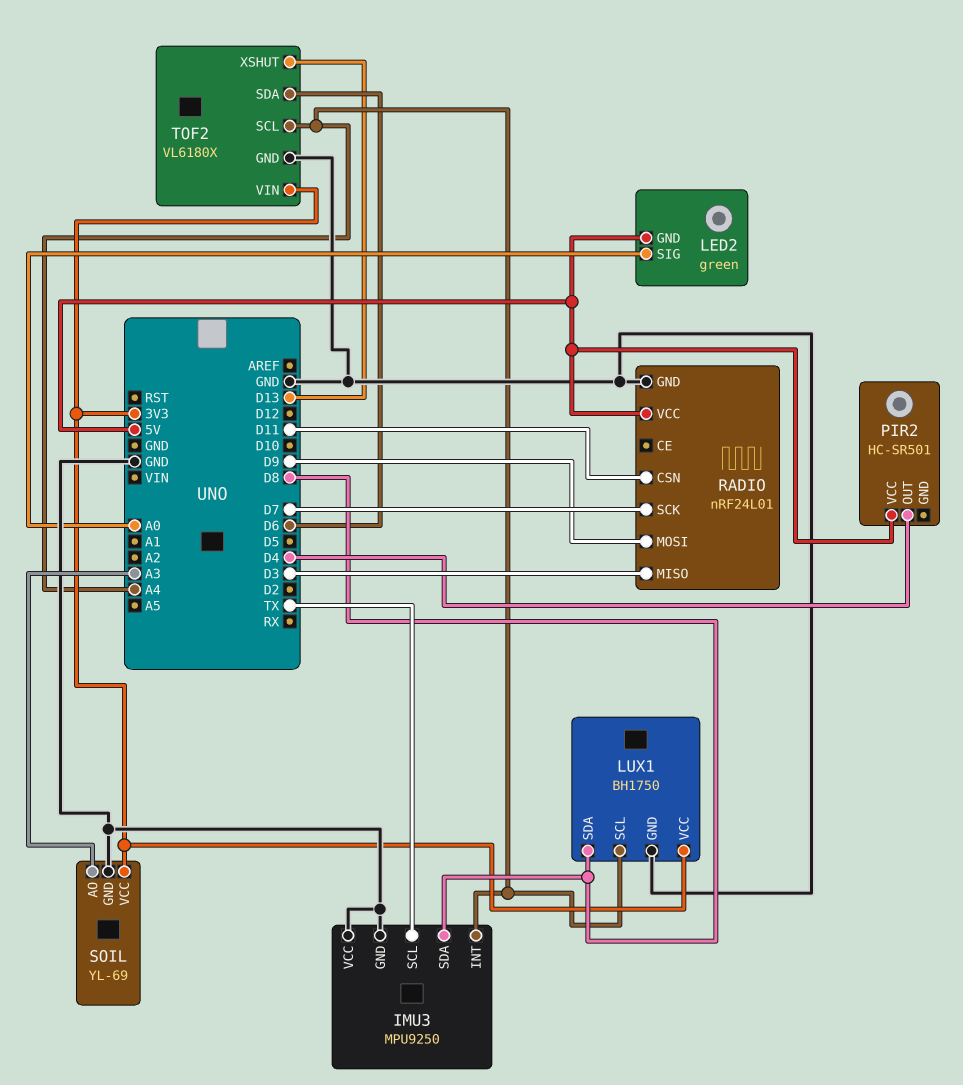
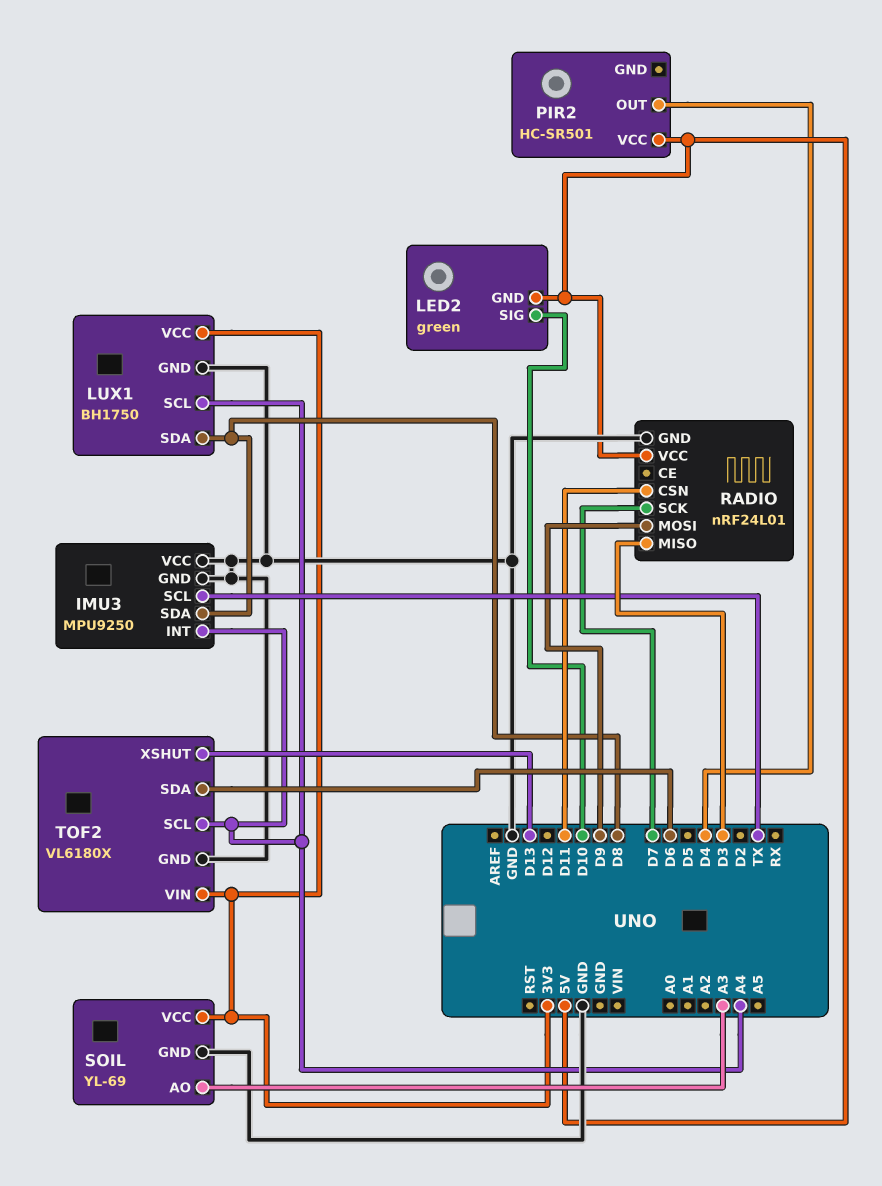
LED2 pin SIG: A0 -> D10

